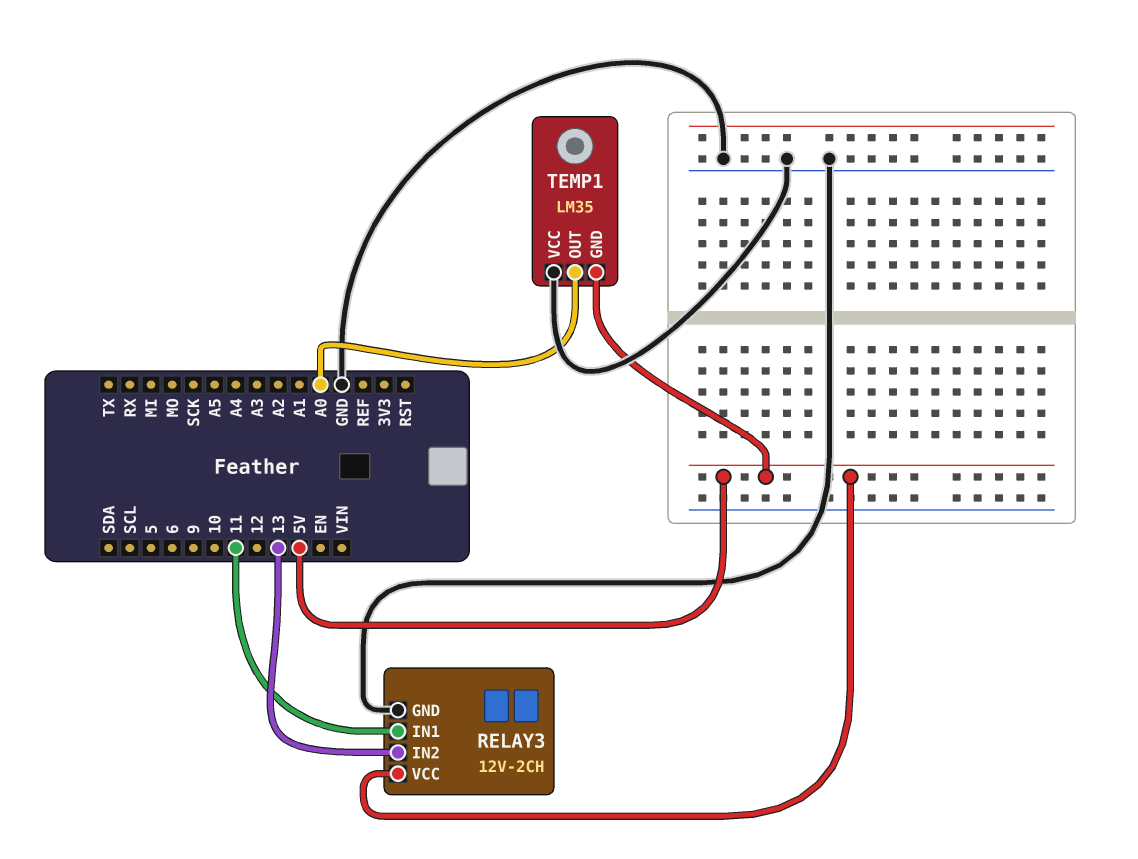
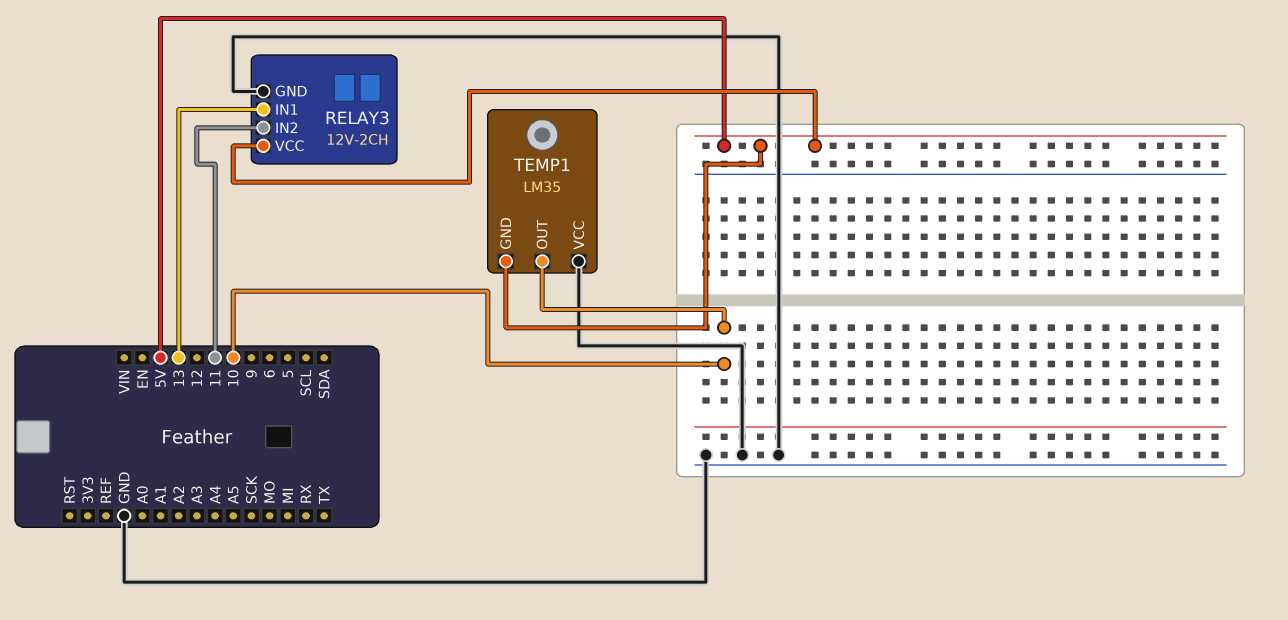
RELAY3 pin IN1: 11 -> 13
RELAY3 pin IN2: 13 -> 11
TEMP1 pin OUT: A0 -> 10

